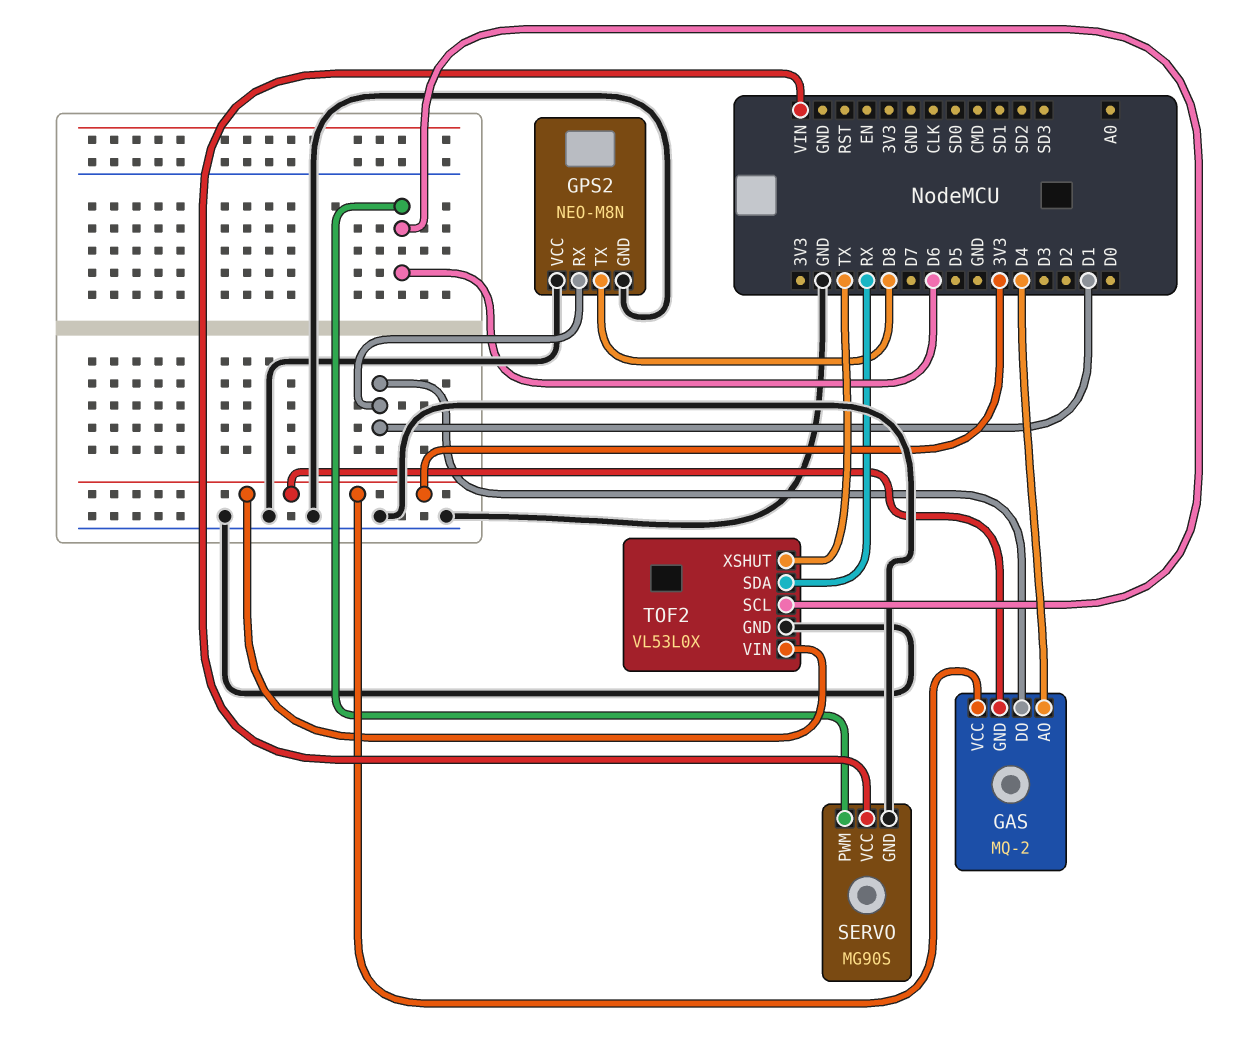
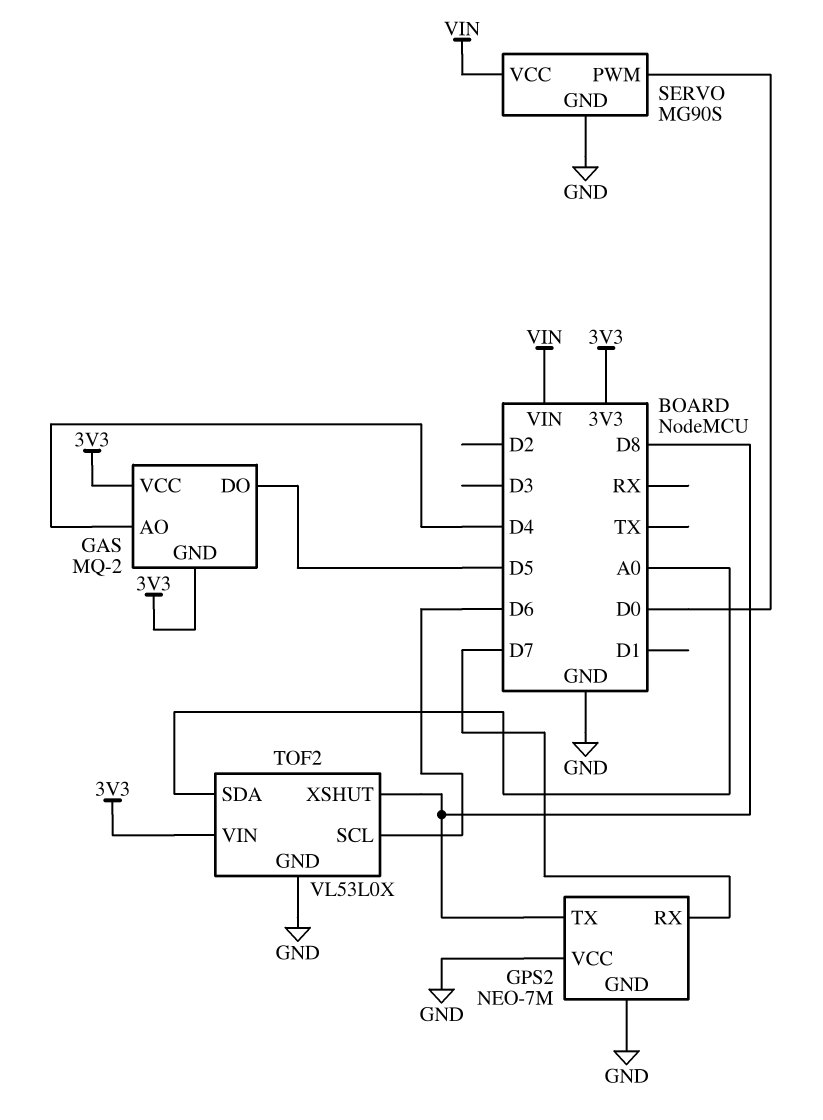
GAS pin DO: D1 -> D5
GPS2: NEO-M8N -> NEO-7M
GPS2 pin RX: D1 -> D7
SERVO pin PWM: D6 -> D0
TOF2 pin SDA: RX -> A0
TOF2 pin XSHUT: TX -> D8

